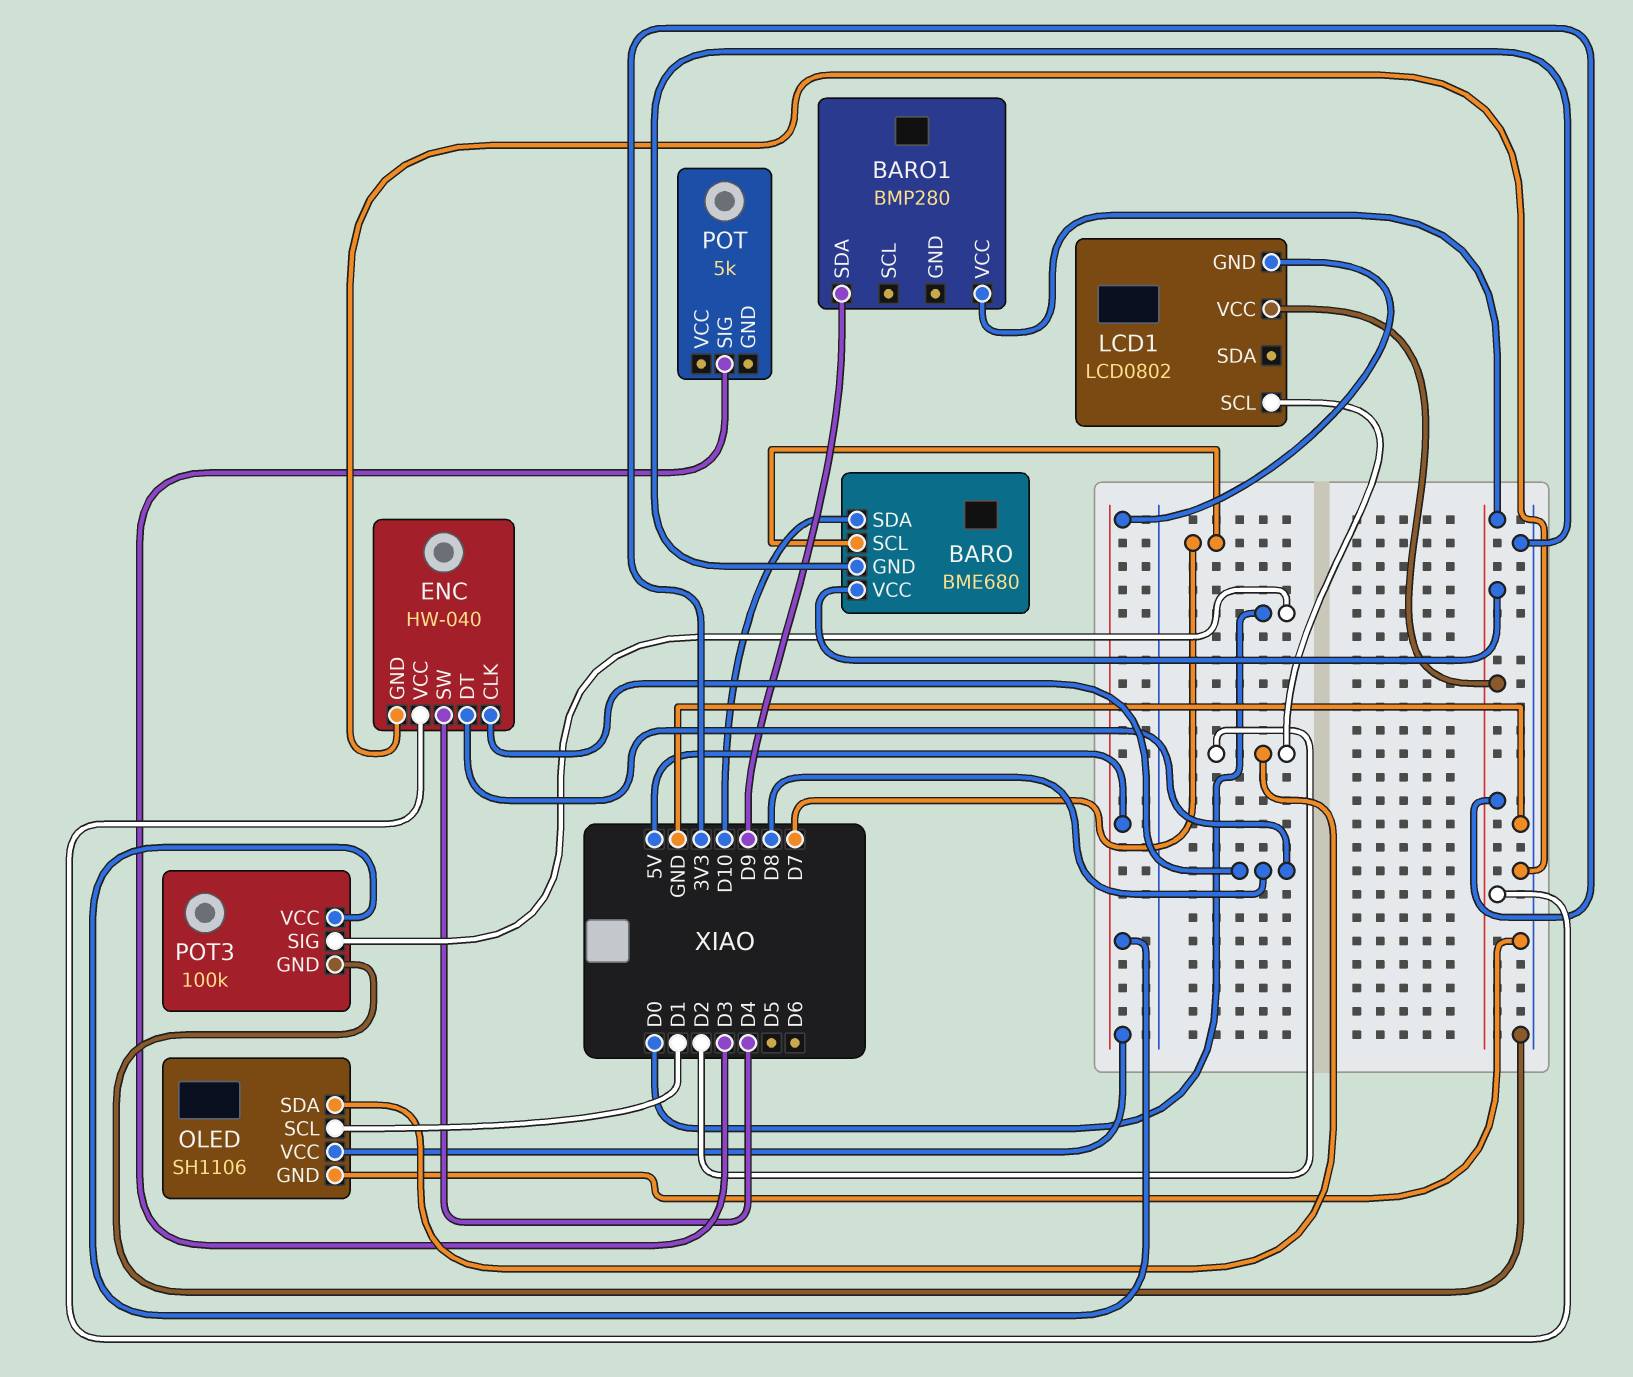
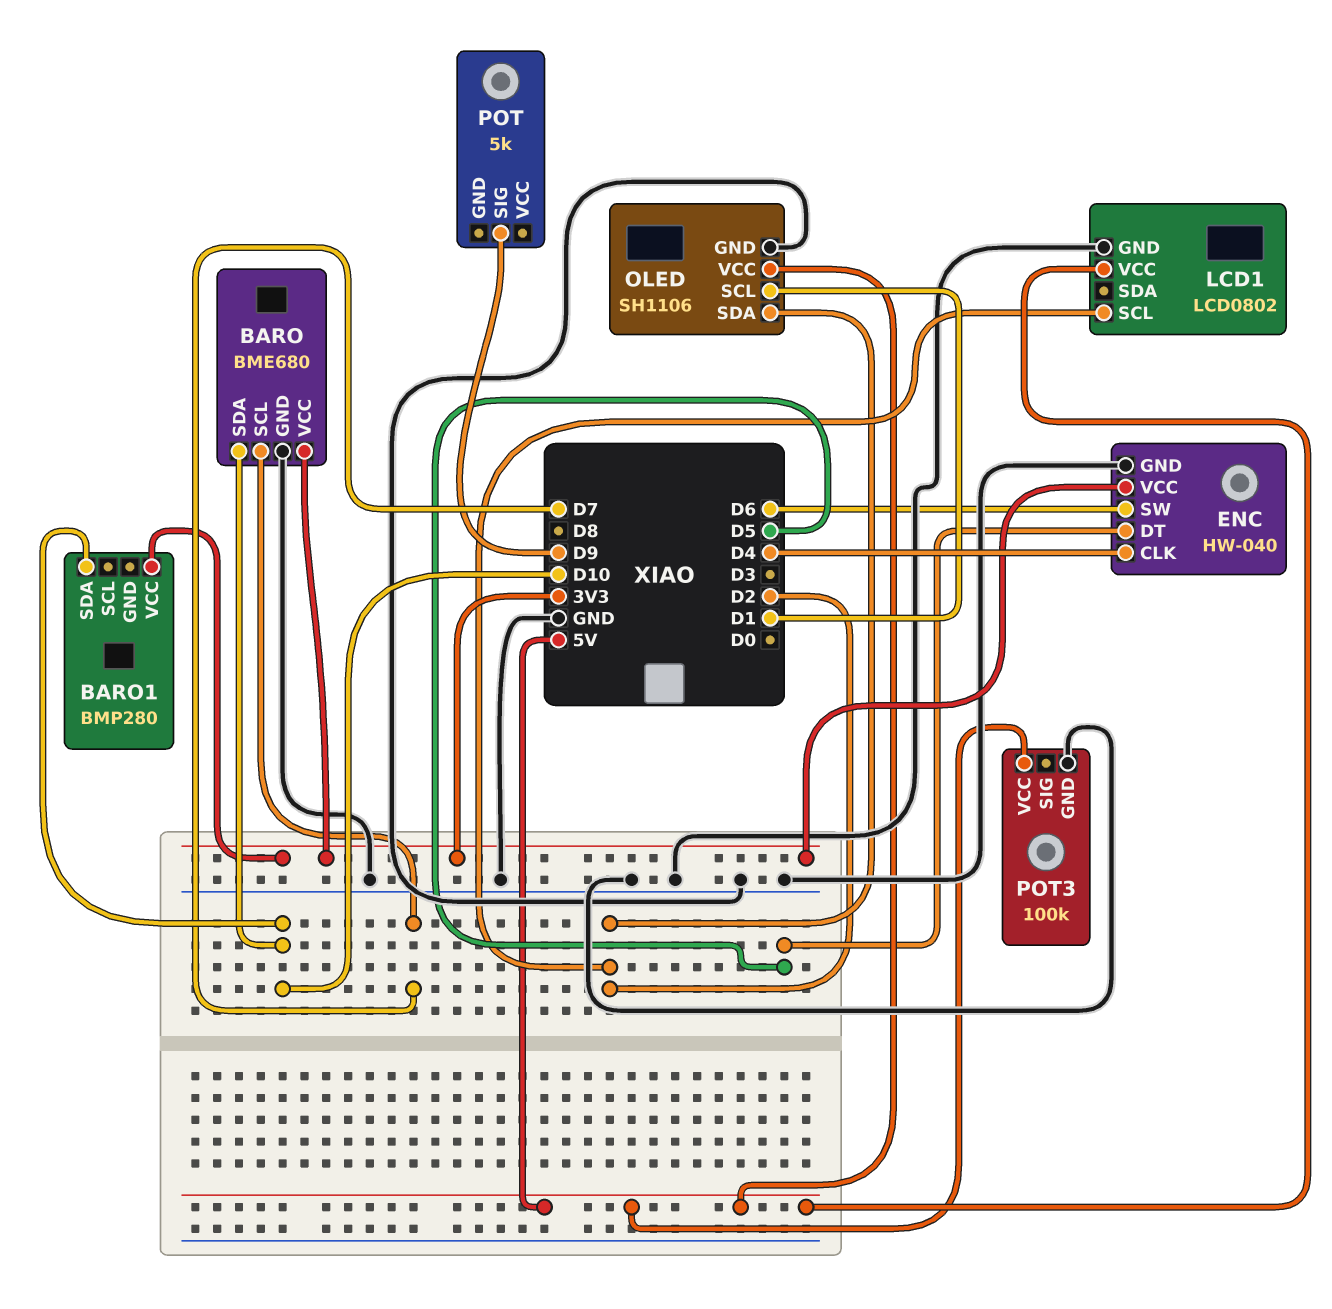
BARO1 pin SDA: D9 -> D10
ENC pin CLK: D8 -> D4
ENC pin DT: D8 -> D5
ENC pin SW: D4 -> D6
LCD1 pin GND: 5V -> GND
LCD1 pin VCC: 3V3 -> 5V
POT pin SIG: D3 -> D9
POT3 pin SIG: D0 -> none

